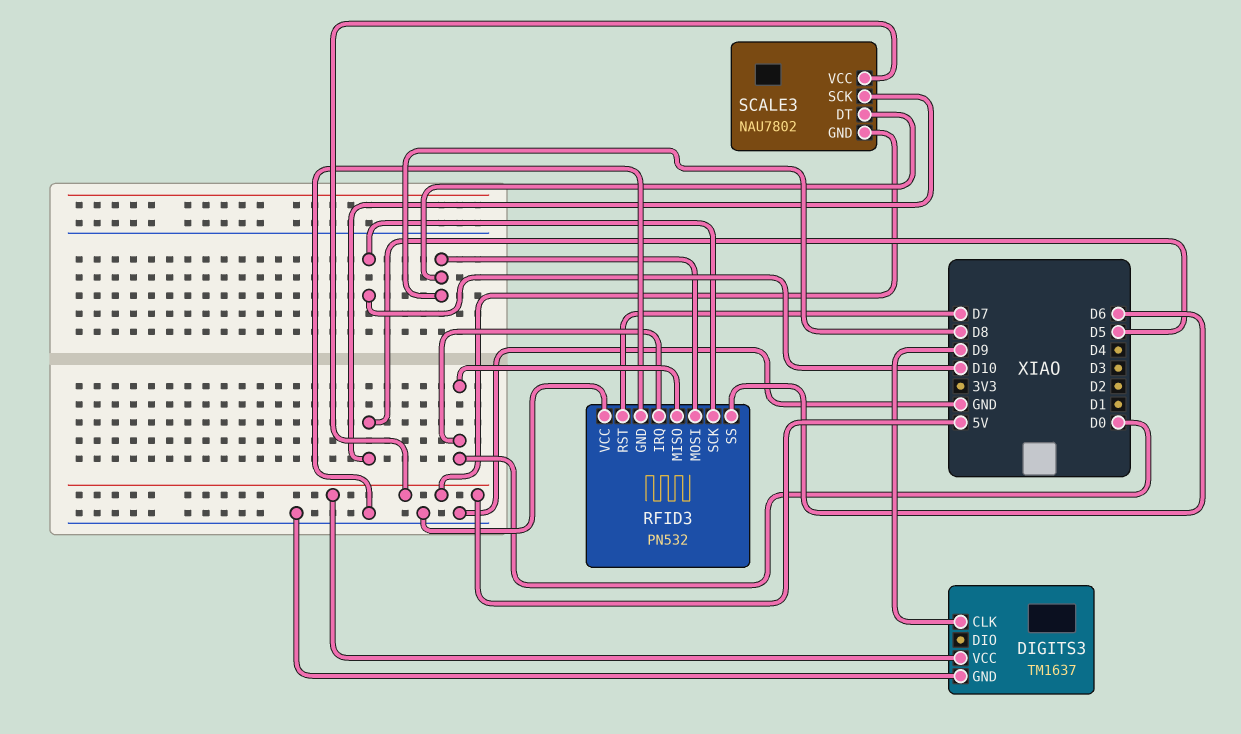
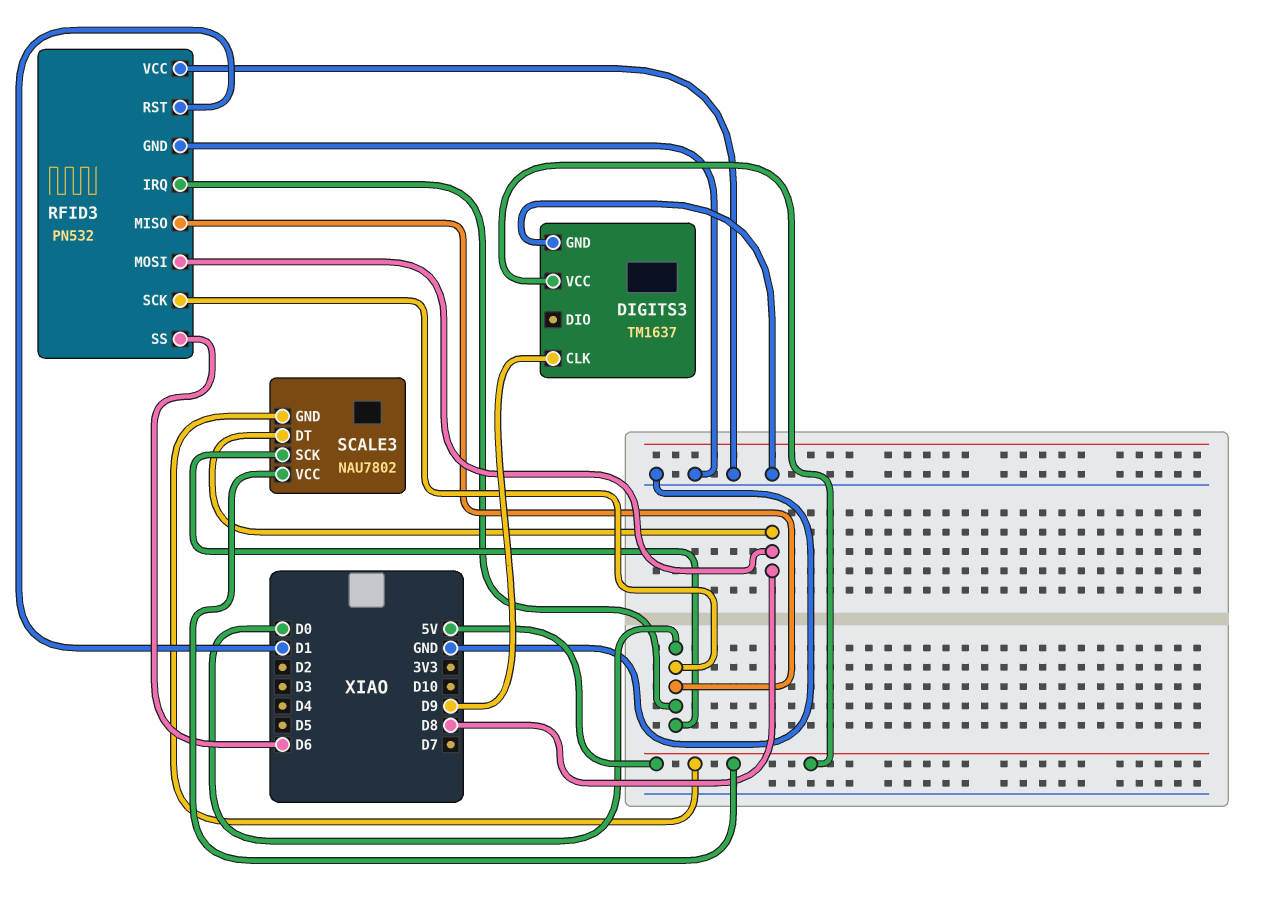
RFID3 pin RST: D7 -> D1
RFID3 pin SCK: D10 -> D0
SCALE3 pin SCK: D5 -> D0

